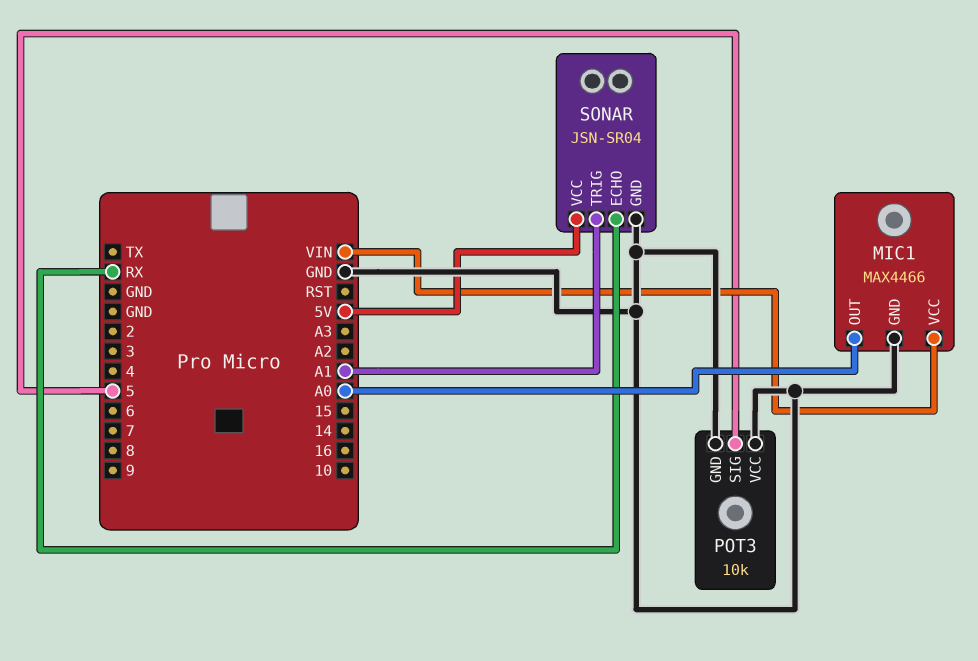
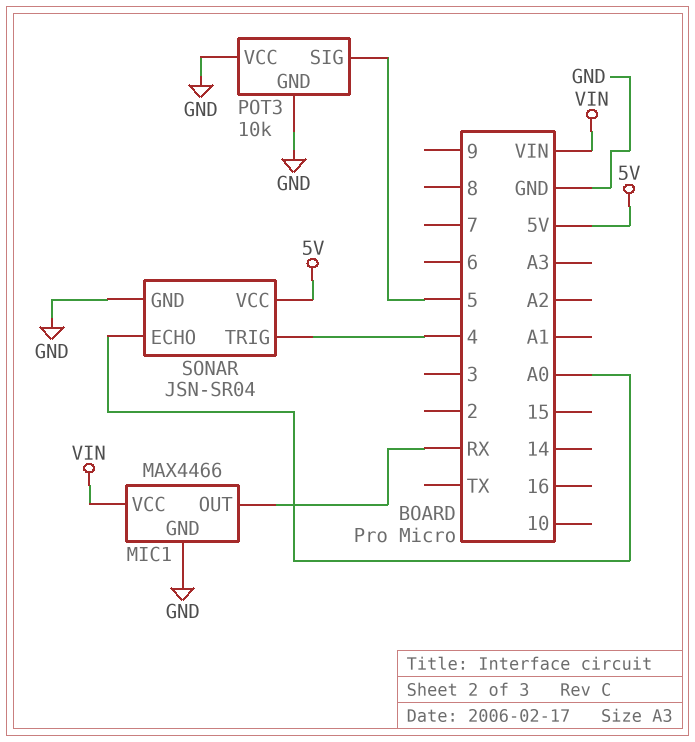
MIC1 pin OUT: A0 -> RX
SONAR pin ECHO: RX -> A0
SONAR pin TRIG: A1 -> 4

